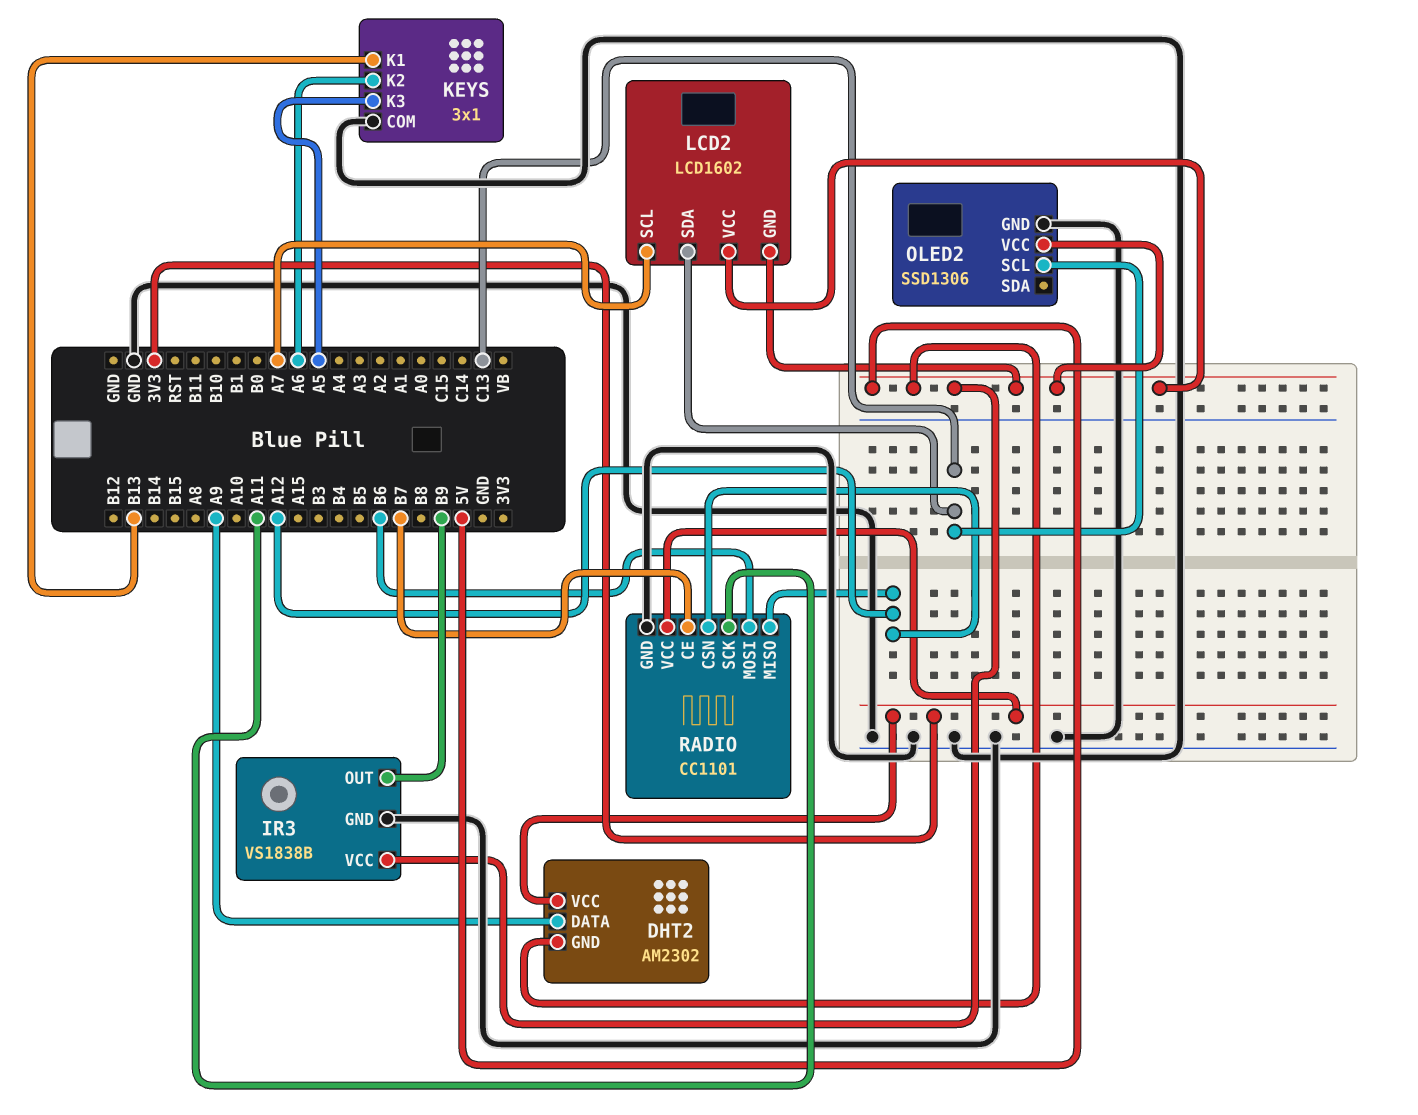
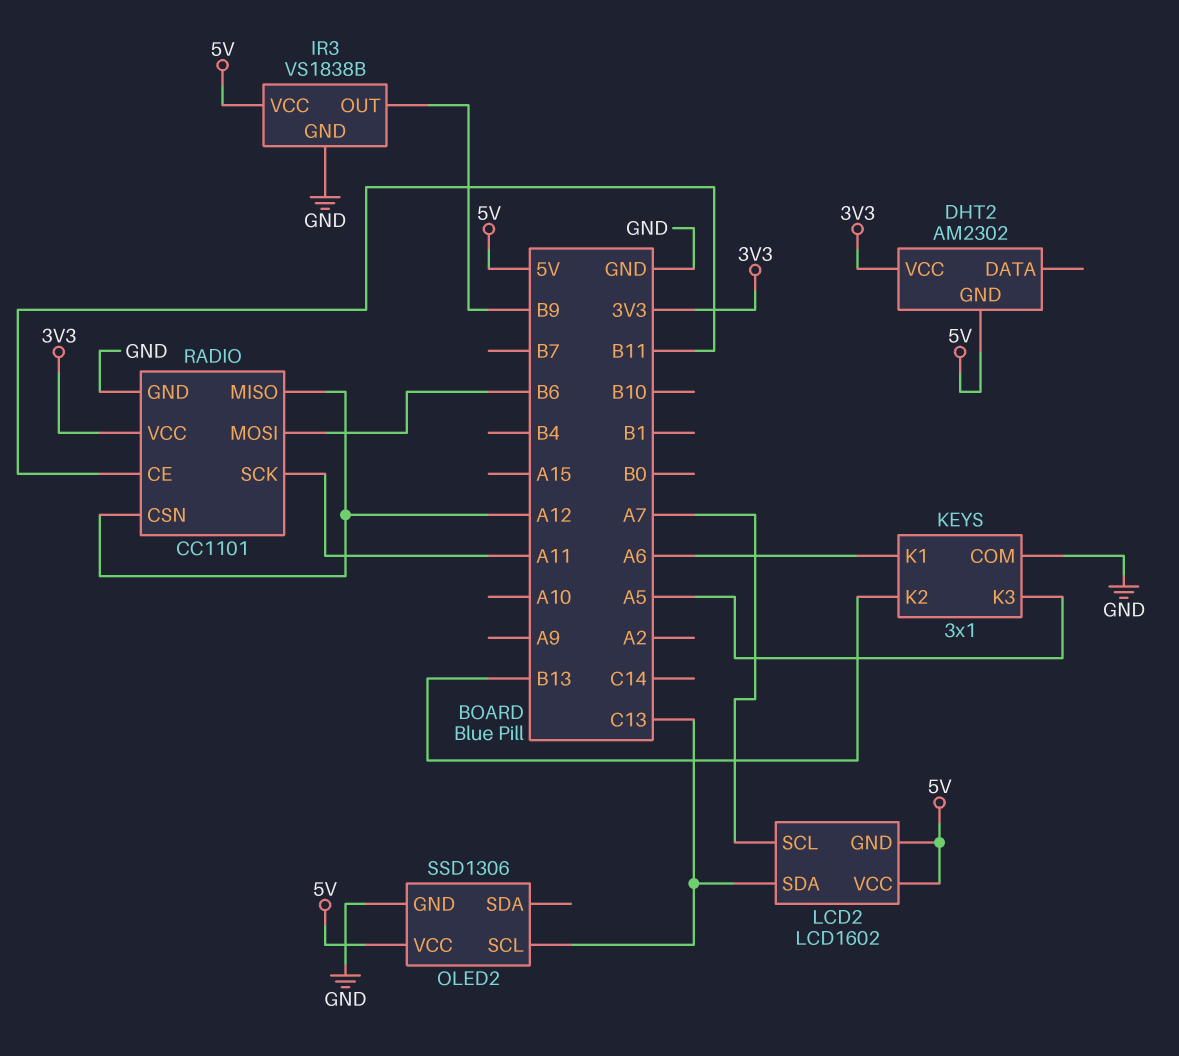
DHT2 pin DATA: A9 -> none
KEYS pin K1: B13 -> A6
KEYS pin K2: A6 -> B13
RADIO pin CE: B7 -> B11

